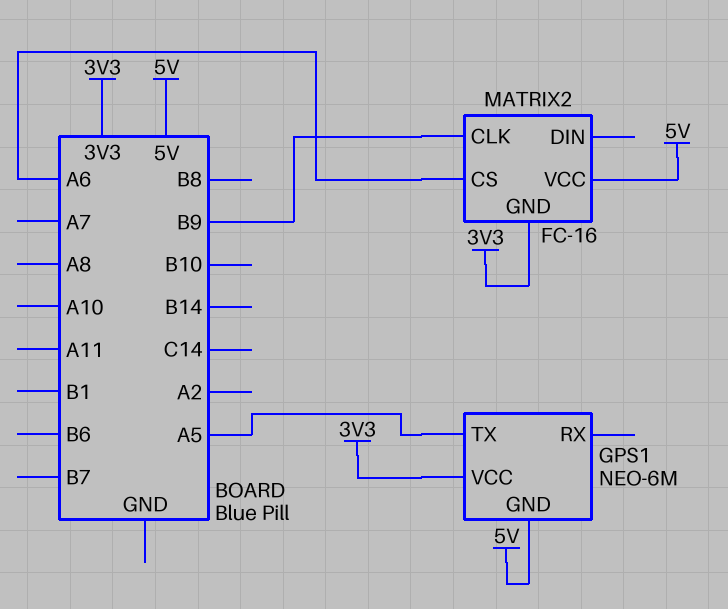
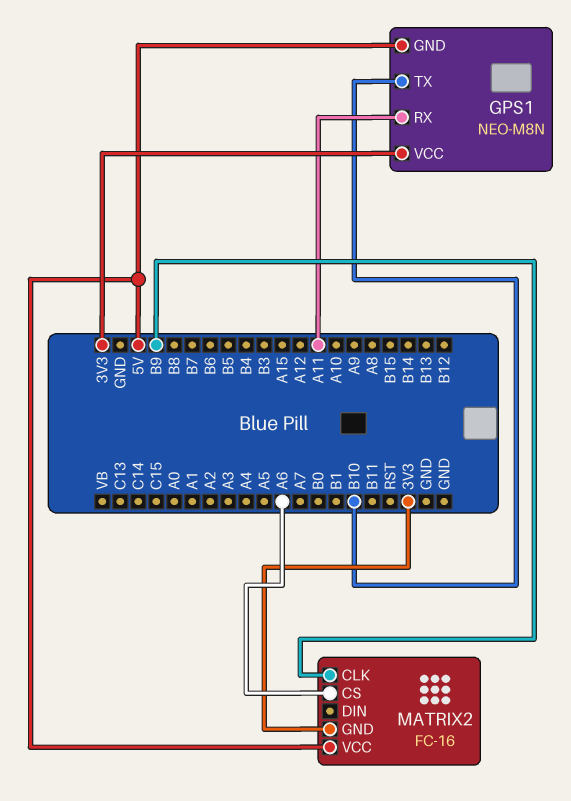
GPS1: NEO-6M -> NEO-M8N
GPS1 pin RX: none -> A11
GPS1 pin TX: A5 -> B10

